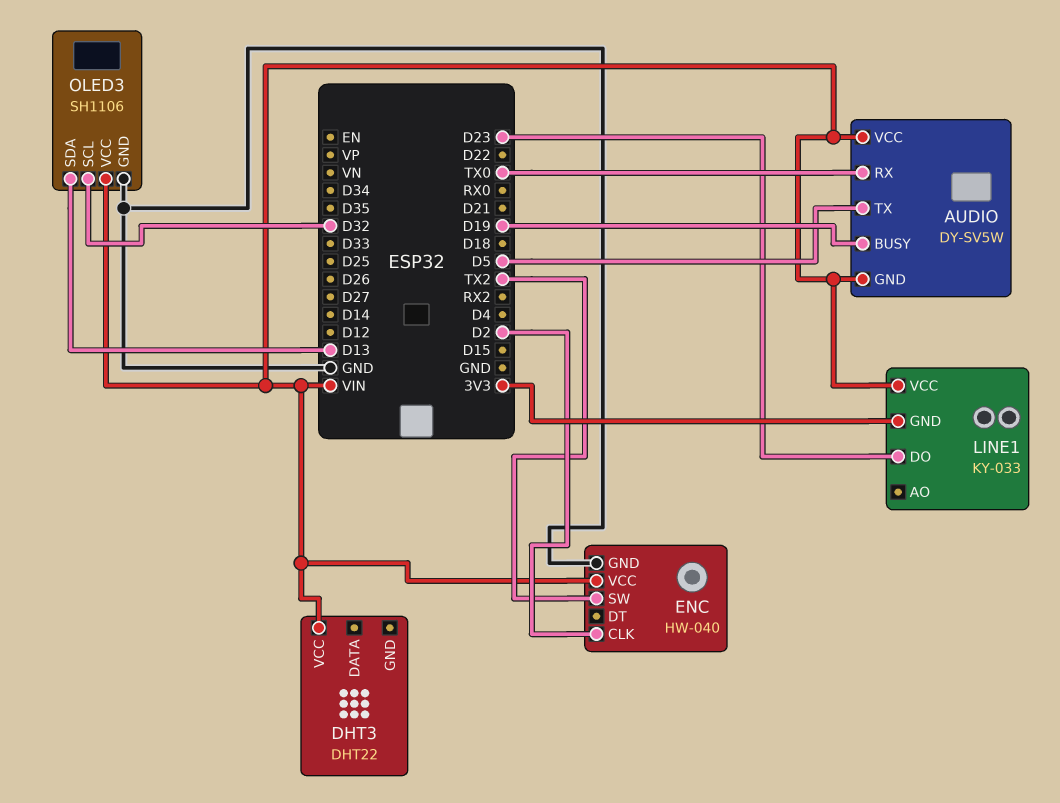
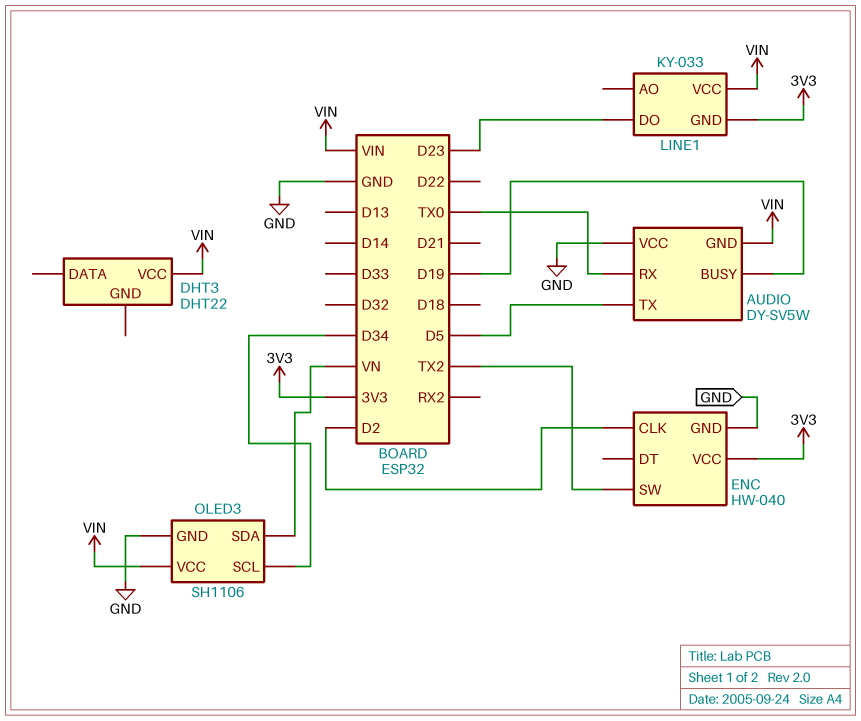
AUDIO pin VCC: VIN -> GND
ENC pin VCC: VIN -> 3V3
OLED3 pin SCL: D32 -> D34
OLED3 pin SDA: D13 -> VN

